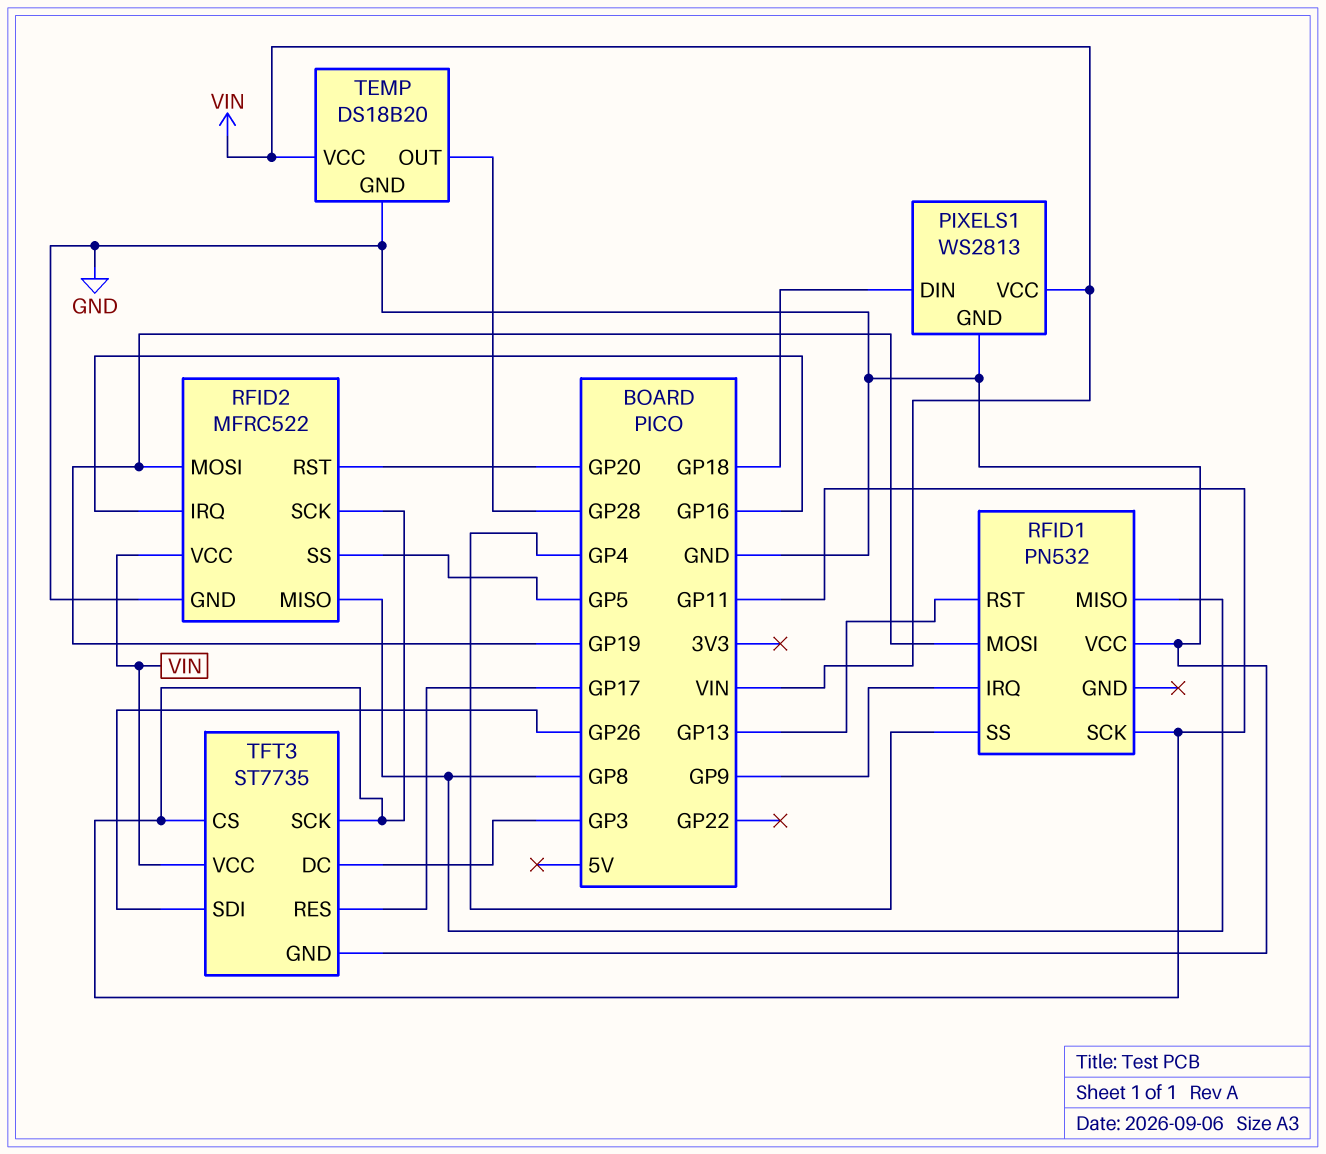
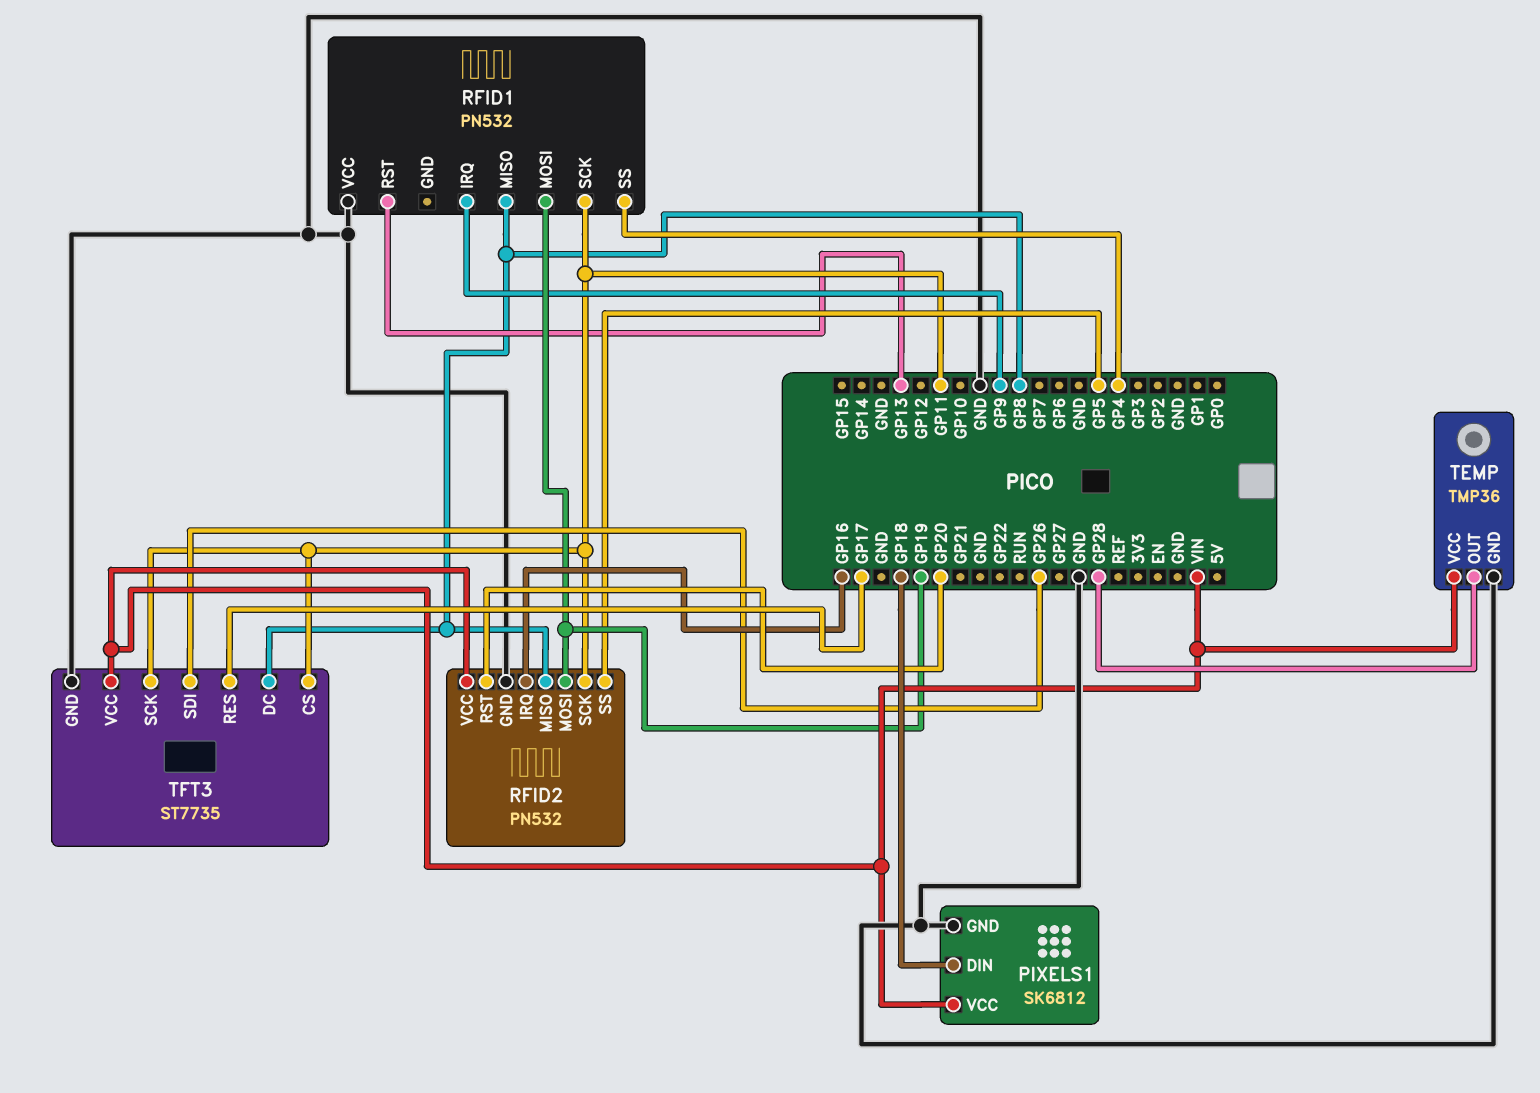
PIXELS1: WS2813 -> SK6812
RFID2: MFRC522 -> PN532
TEMP: DS18B20 -> TMP36
TFT3 pin DC: GP3 -> GP8

